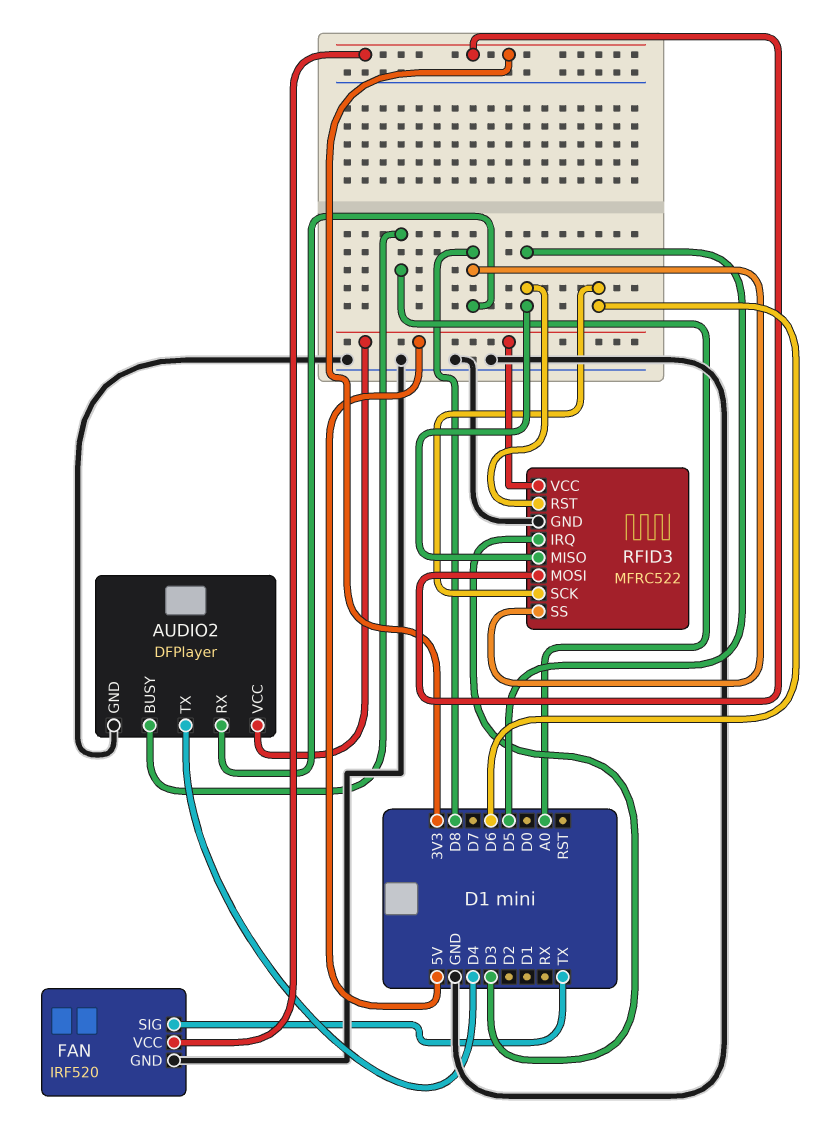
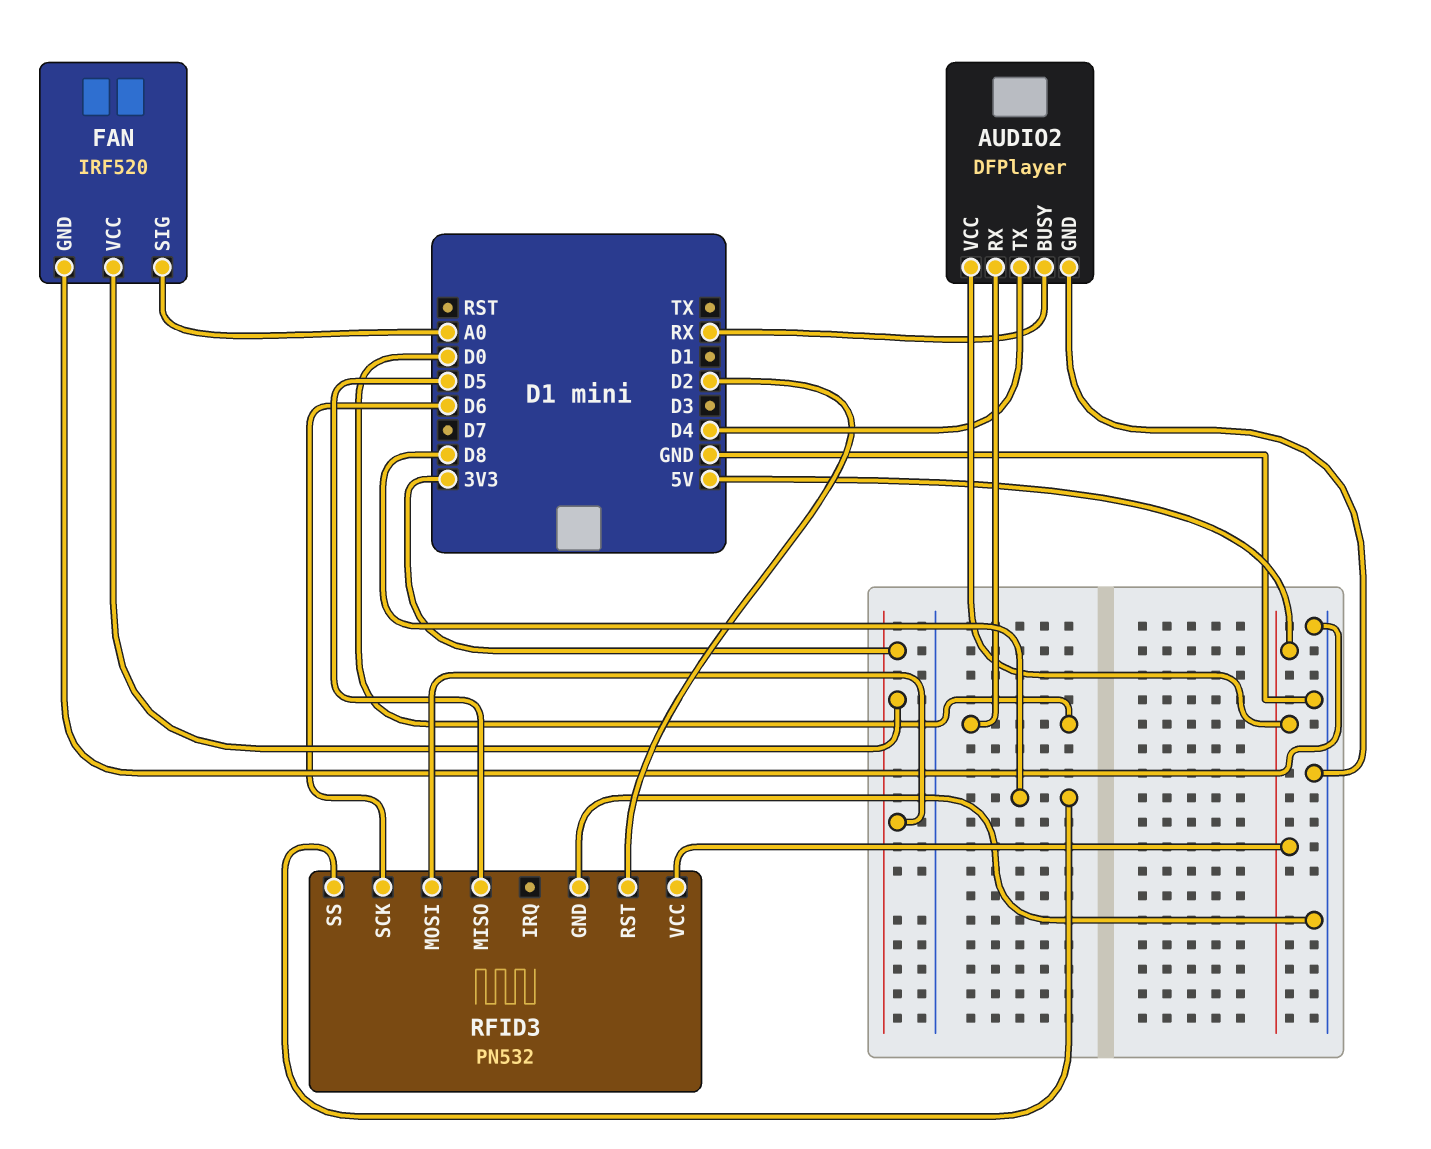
AUDIO2 pin BUSY: A0 -> RX
AUDIO2 pin RX: D8 -> D0
FAN pin SIG: TX -> A0
RFID3: MFRC522 -> PN532
RFID3 pin IRQ: D3 -> none
RFID3 pin RST: D5 -> D2

